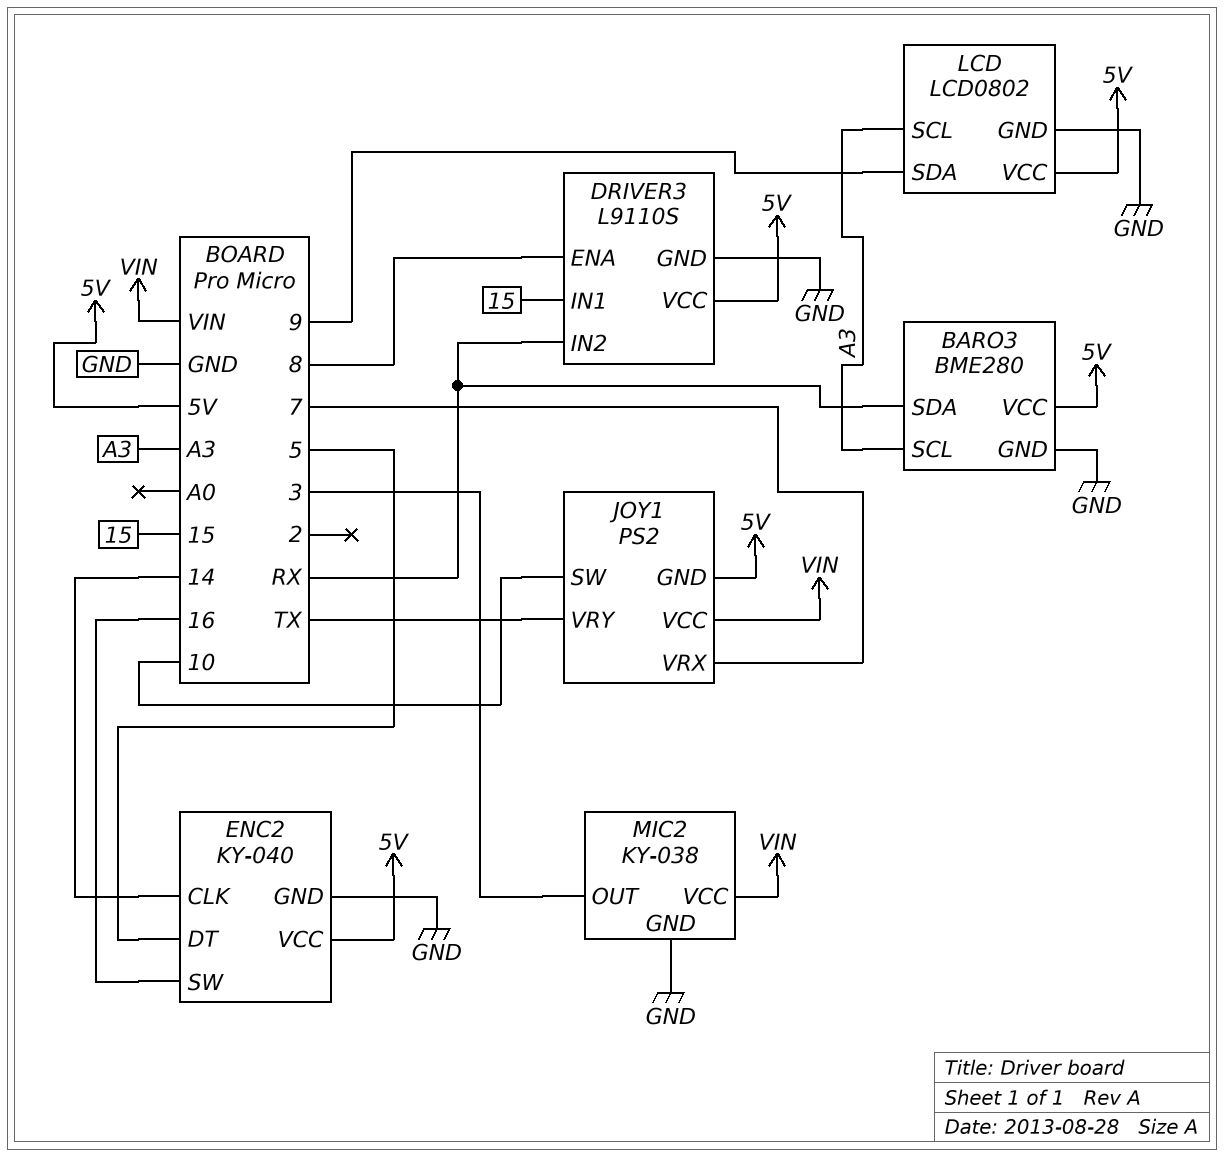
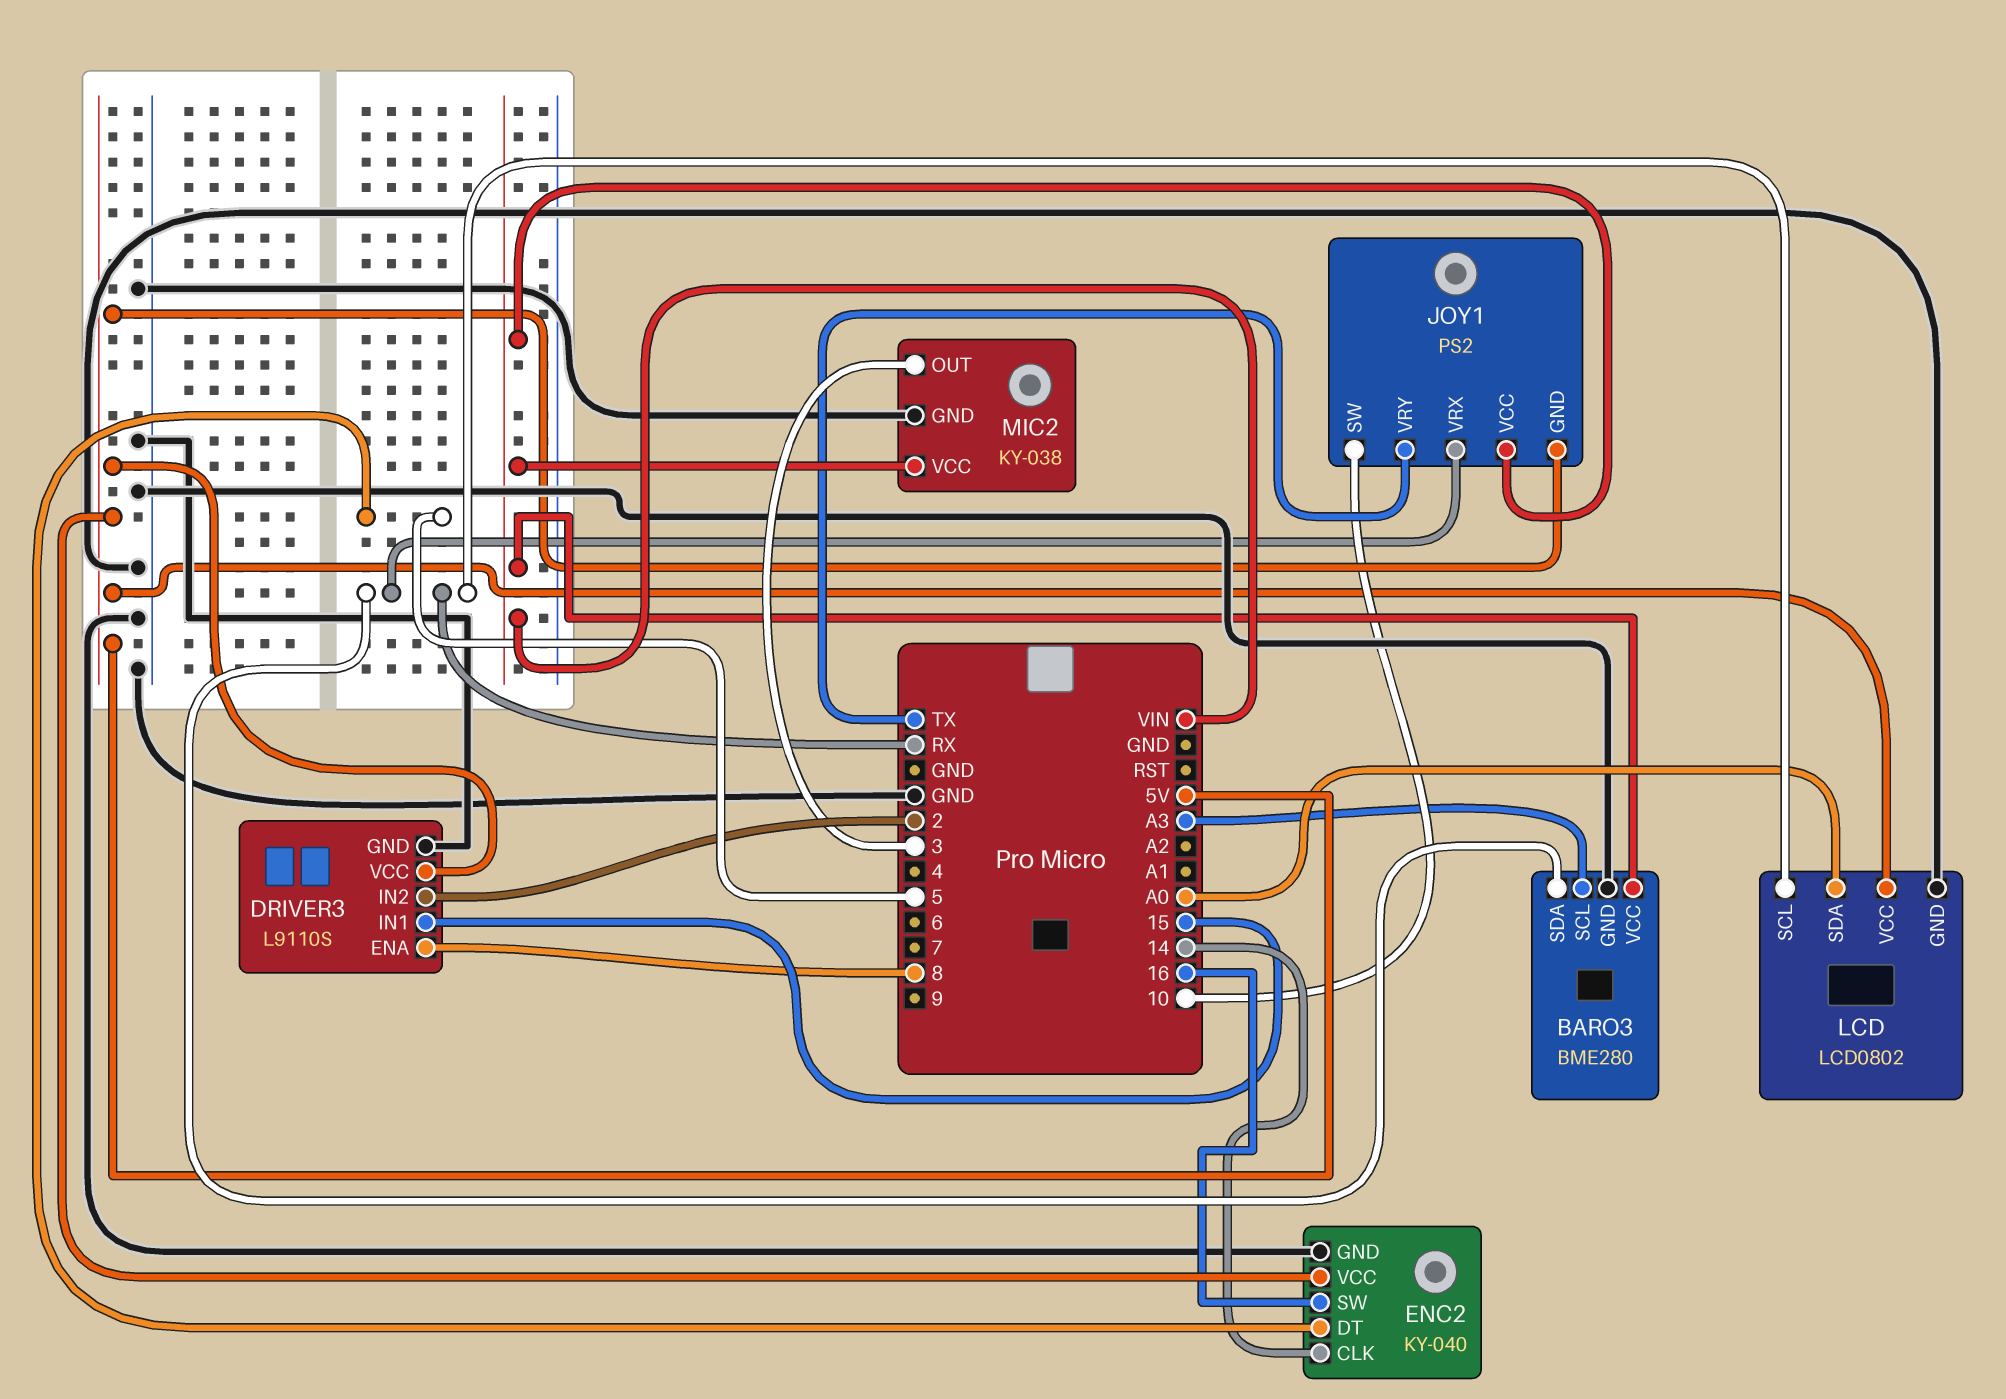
BARO3 pin VCC: 5V -> VIN
DRIVER3 pin IN2: RX -> 2
JOY1 pin VRX: 7 -> RX
LCD pin SCL: A3 -> RX
LCD pin SDA: 9 -> A0

